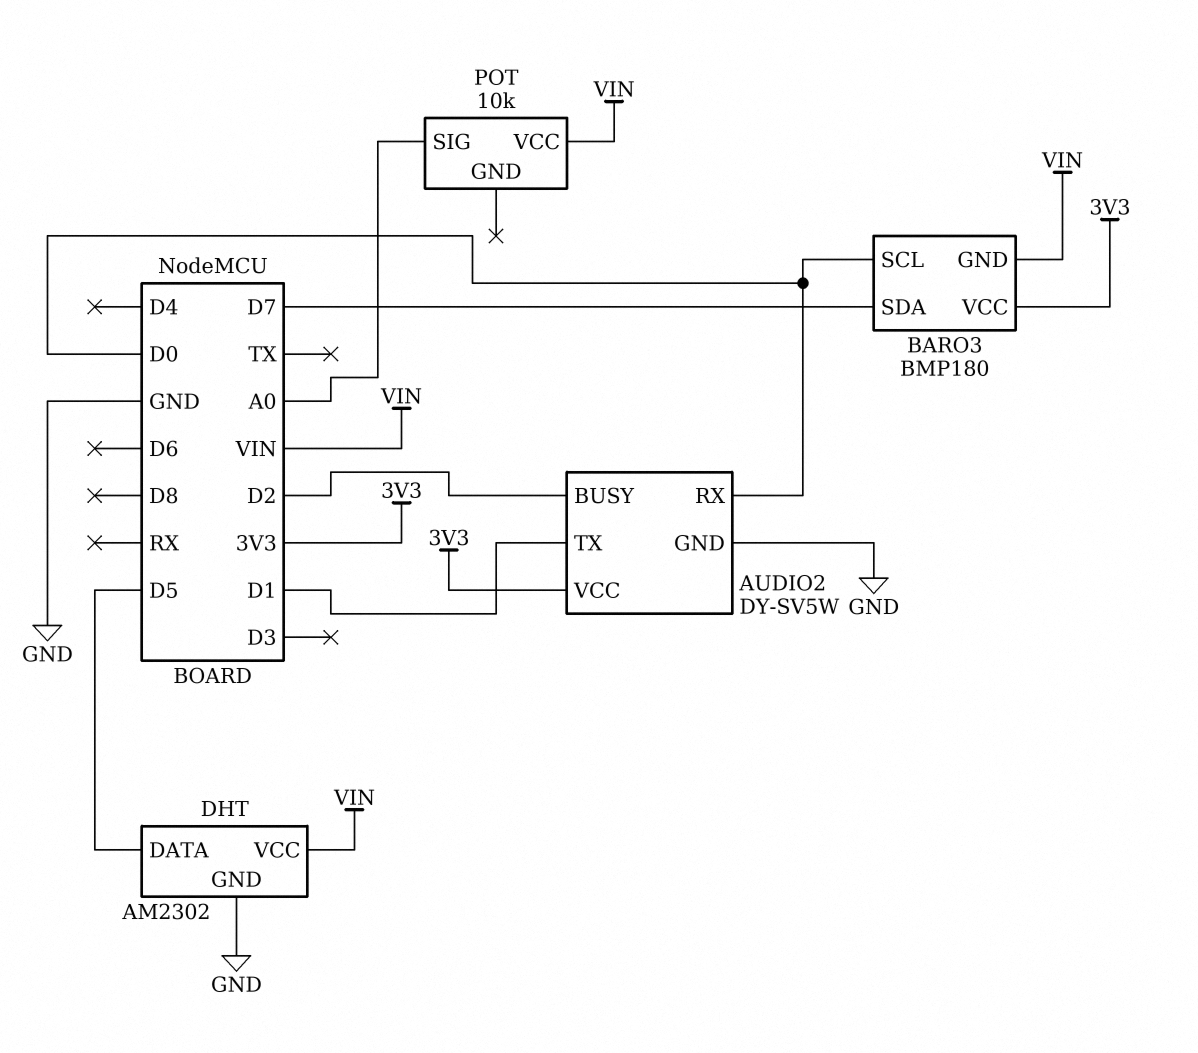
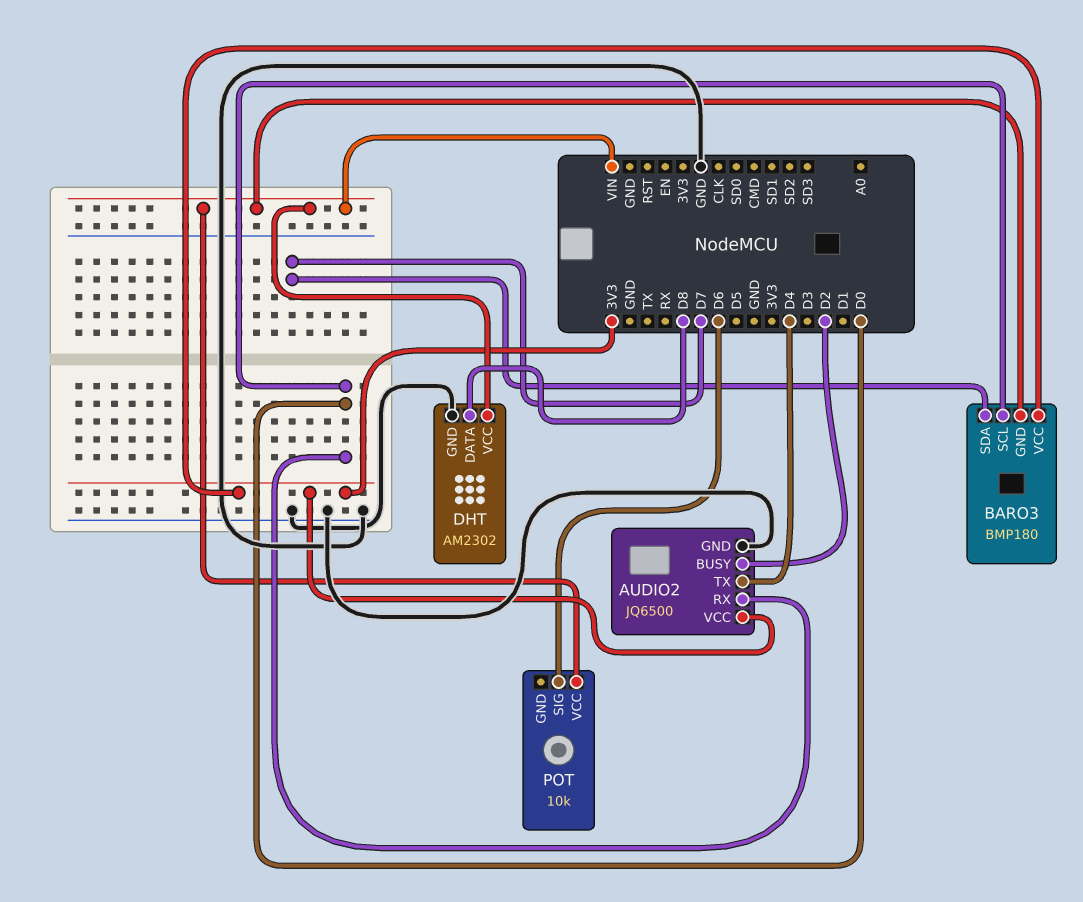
AUDIO2: DY-SV5W -> JQ6500
AUDIO2 pin TX: D1 -> D4
DHT pin DATA: D5 -> D8
POT pin SIG: A0 -> D6

